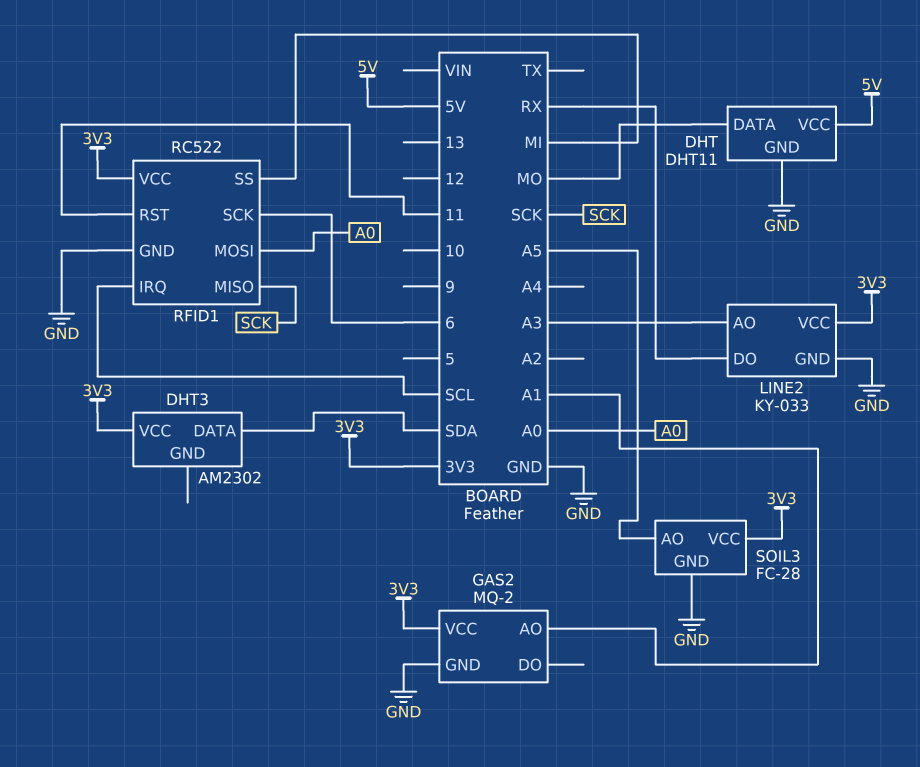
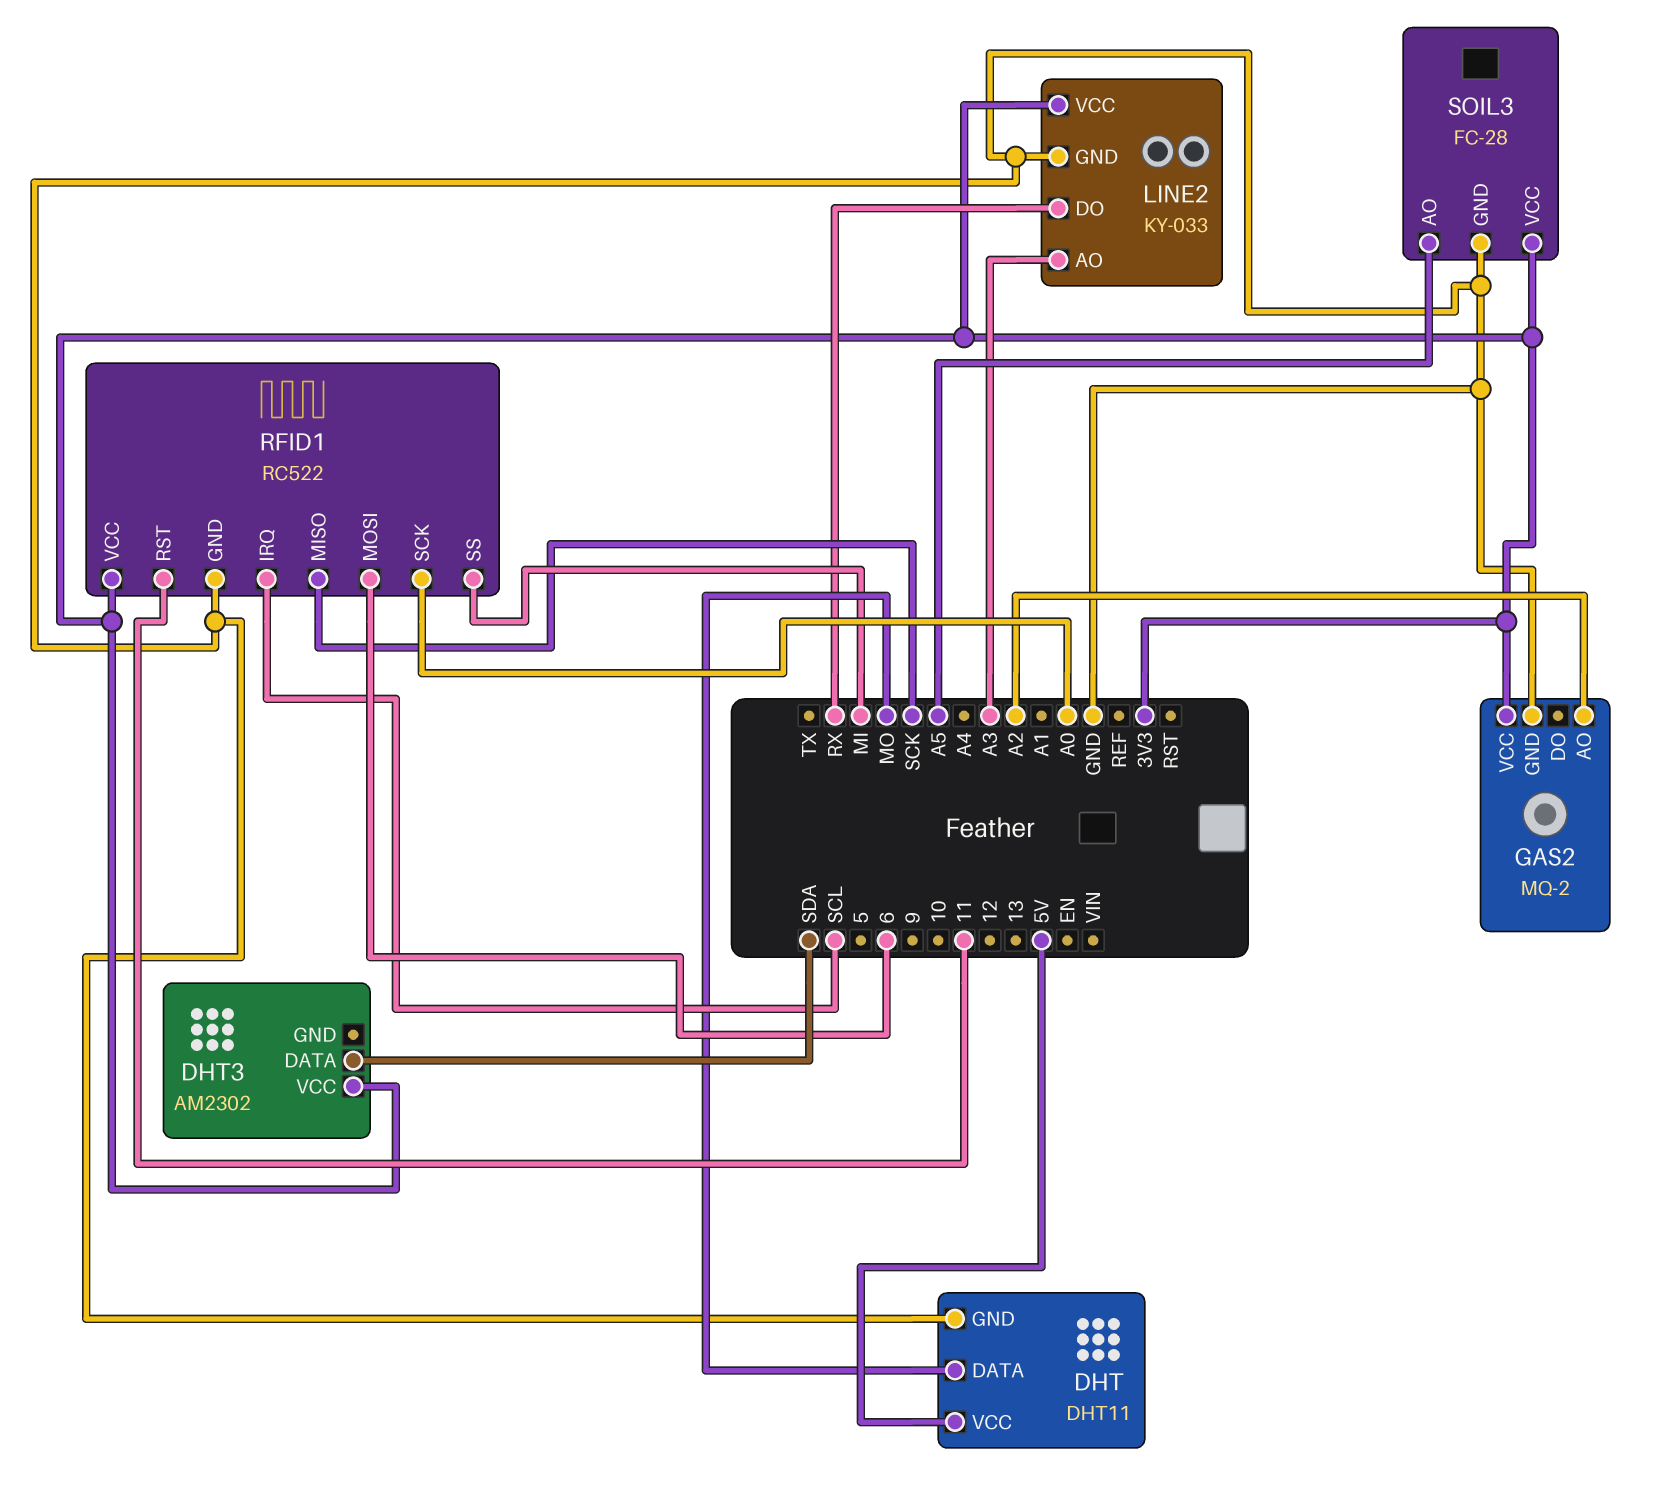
GAS2 pin AO: A1 -> A2
RFID1 pin MOSI: A0 -> 6
RFID1 pin SCK: 6 -> A0

